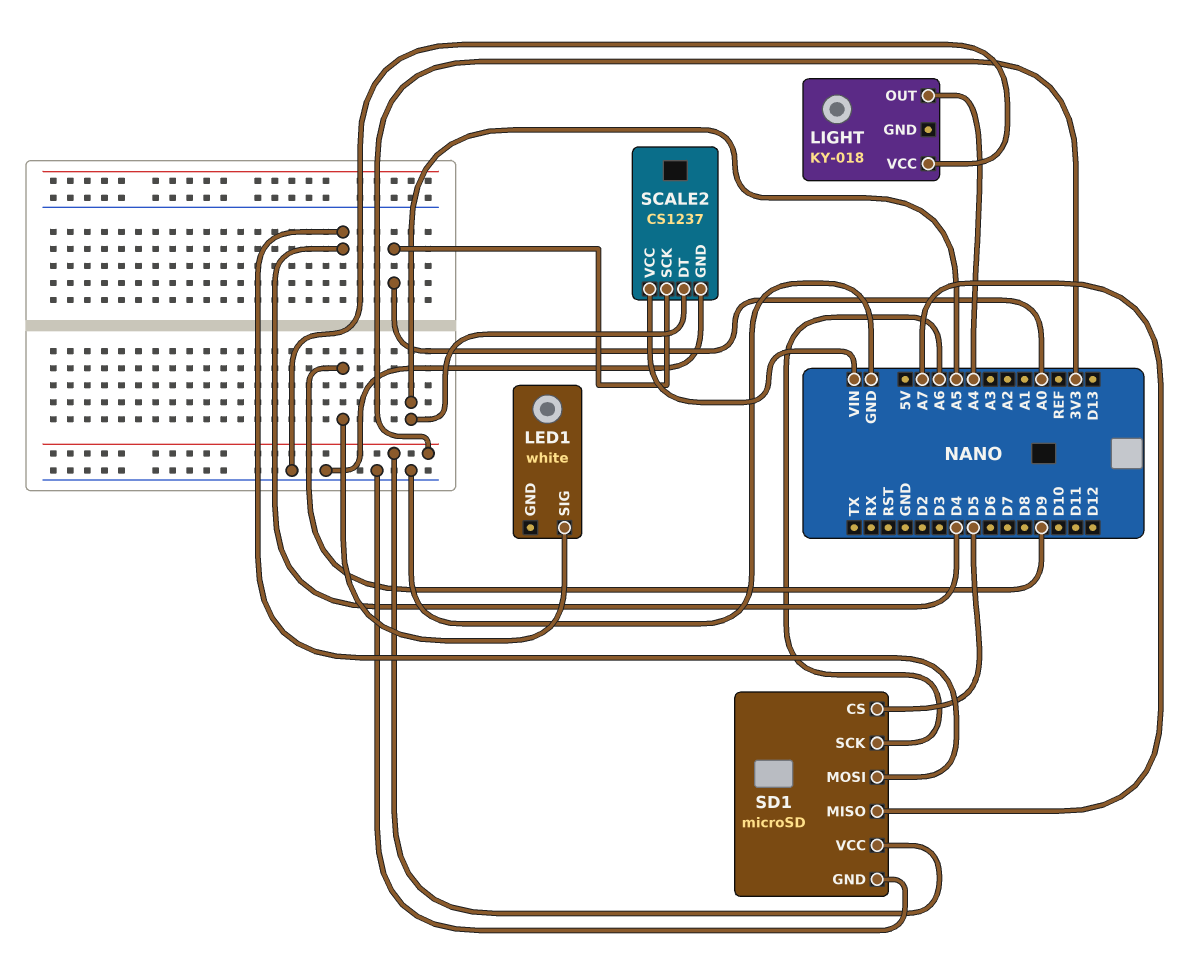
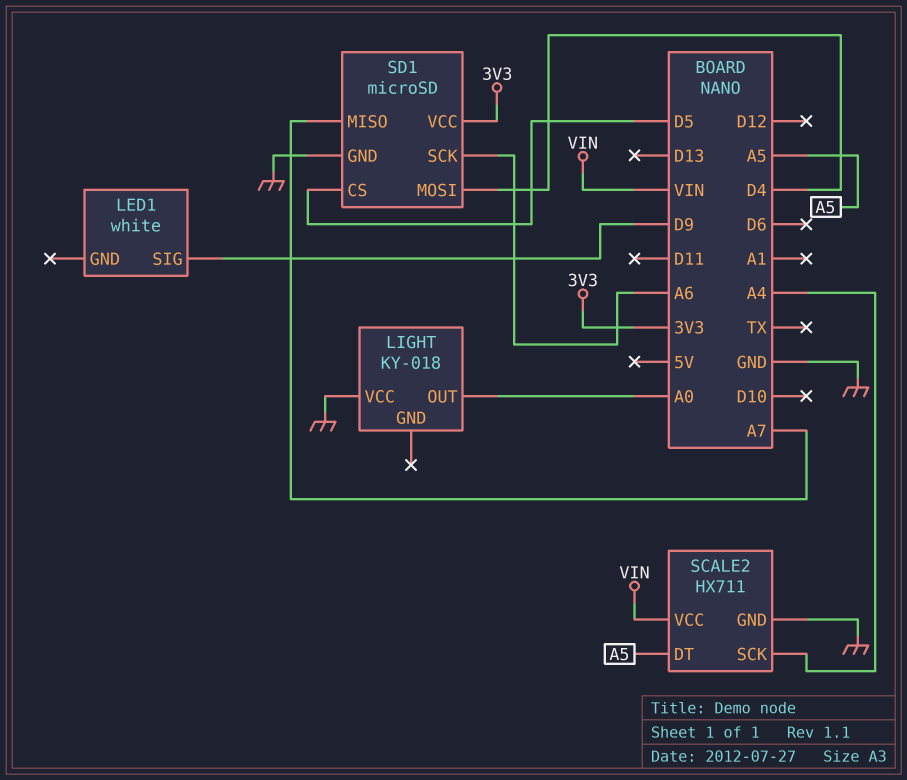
LIGHT pin OUT: A4 -> A0
SCALE2: CS1237 -> HX711
SCALE2 pin SCK: A0 -> A4

